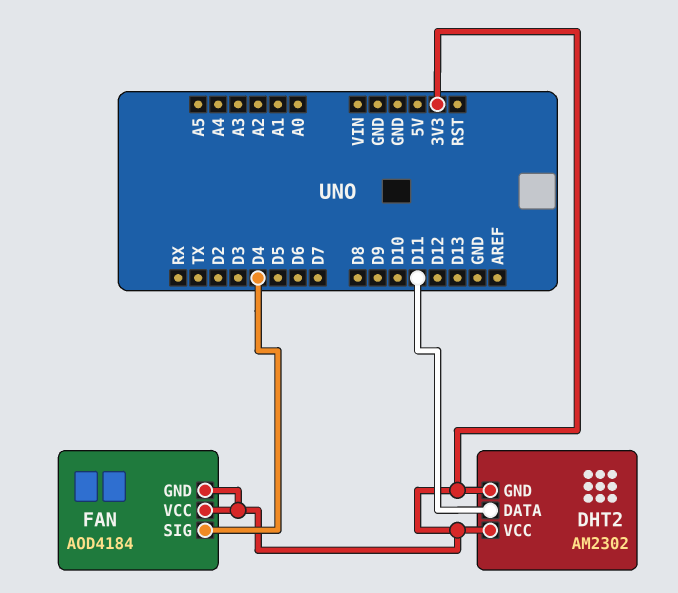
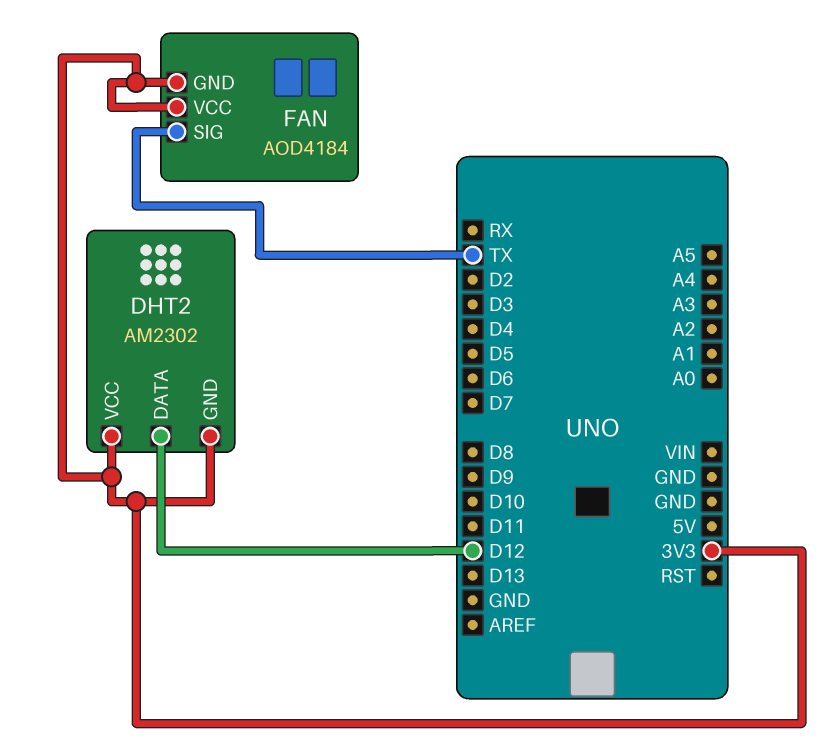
DHT2 pin DATA: D11 -> D12
FAN pin SIG: D4 -> TX

